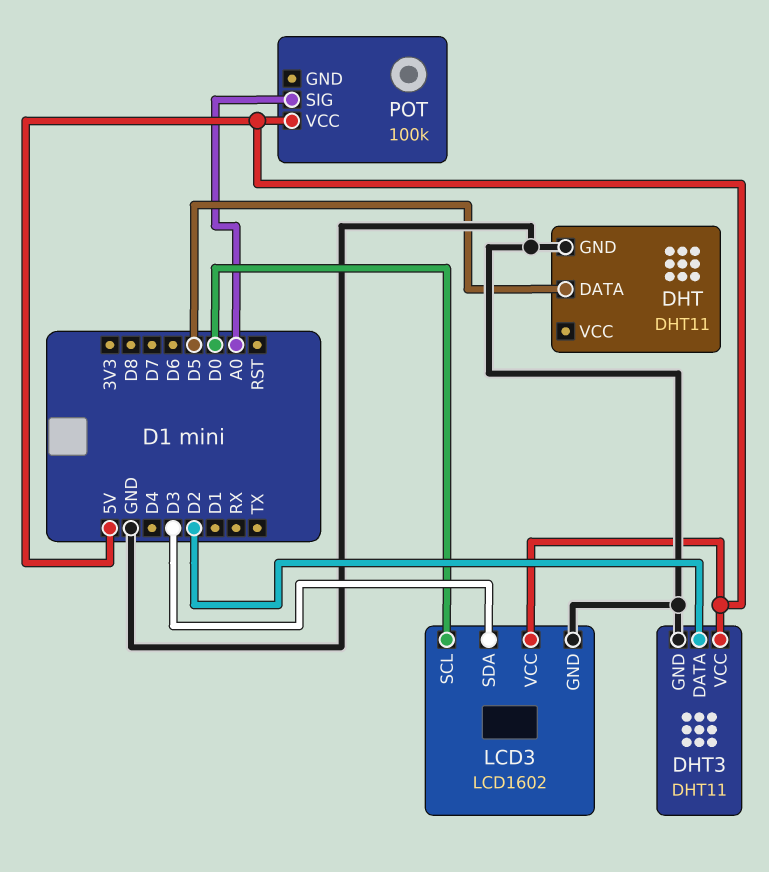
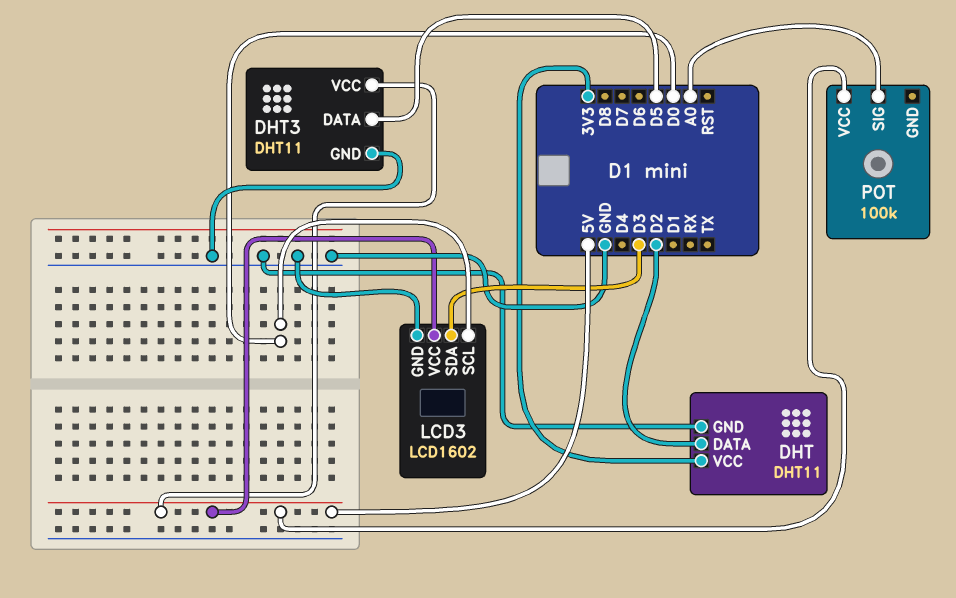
DHT pin DATA: D5 -> D2
DHT pin VCC: none -> 3V3
DHT3 pin DATA: D2 -> D5

